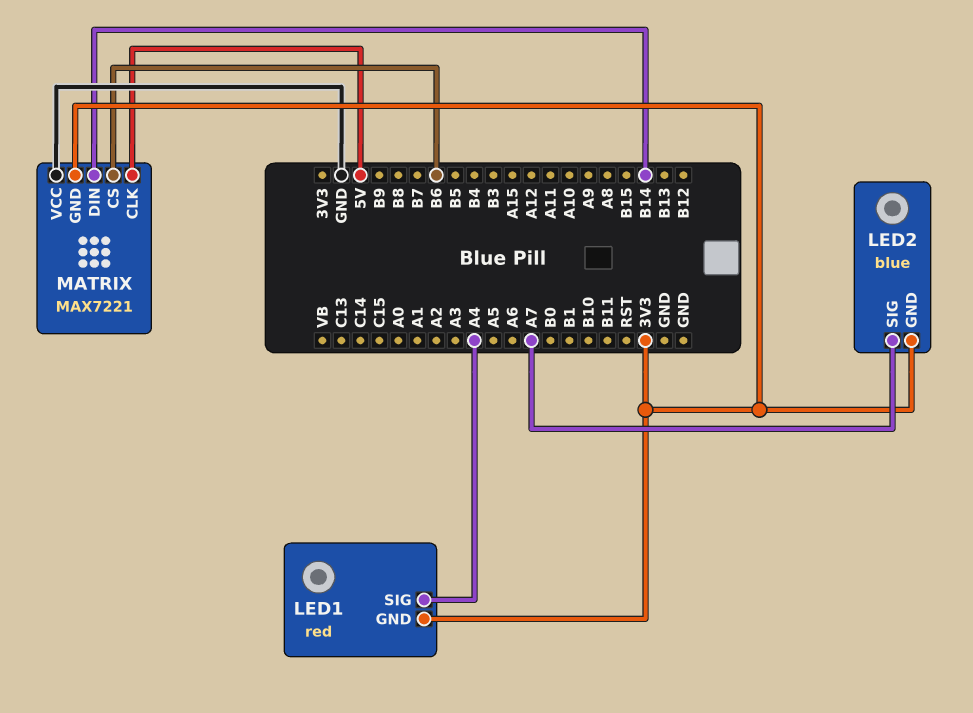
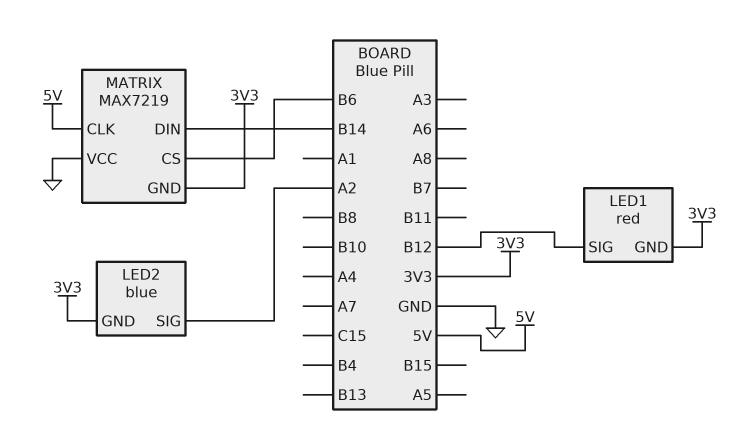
LED1 pin SIG: A4 -> B12
LED2 pin SIG: A7 -> A2
MATRIX: MAX7221 -> MAX7219

